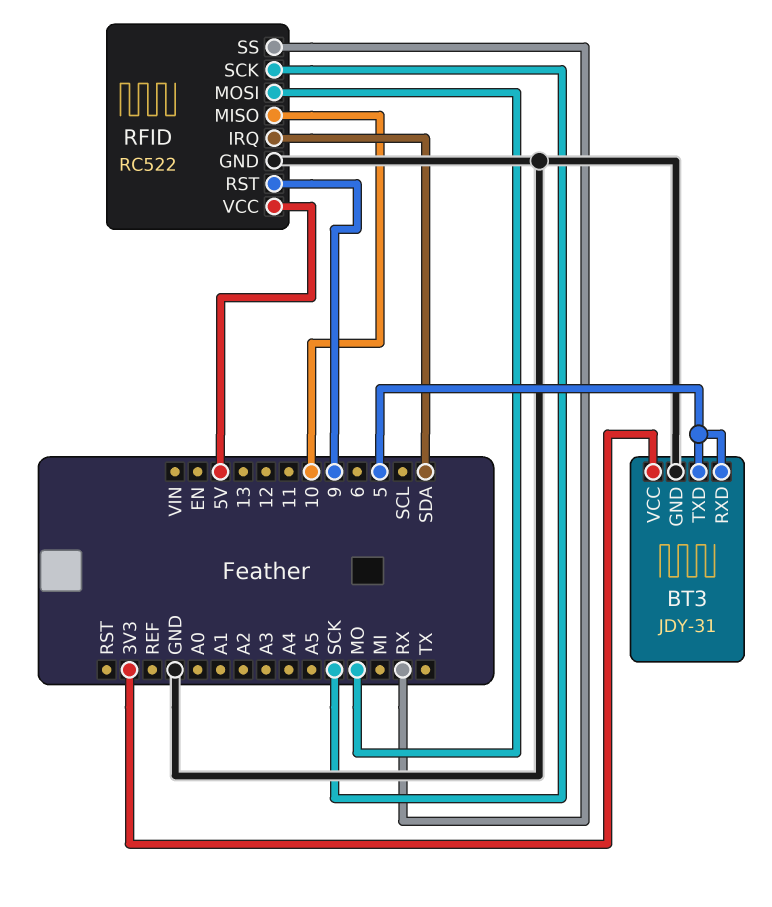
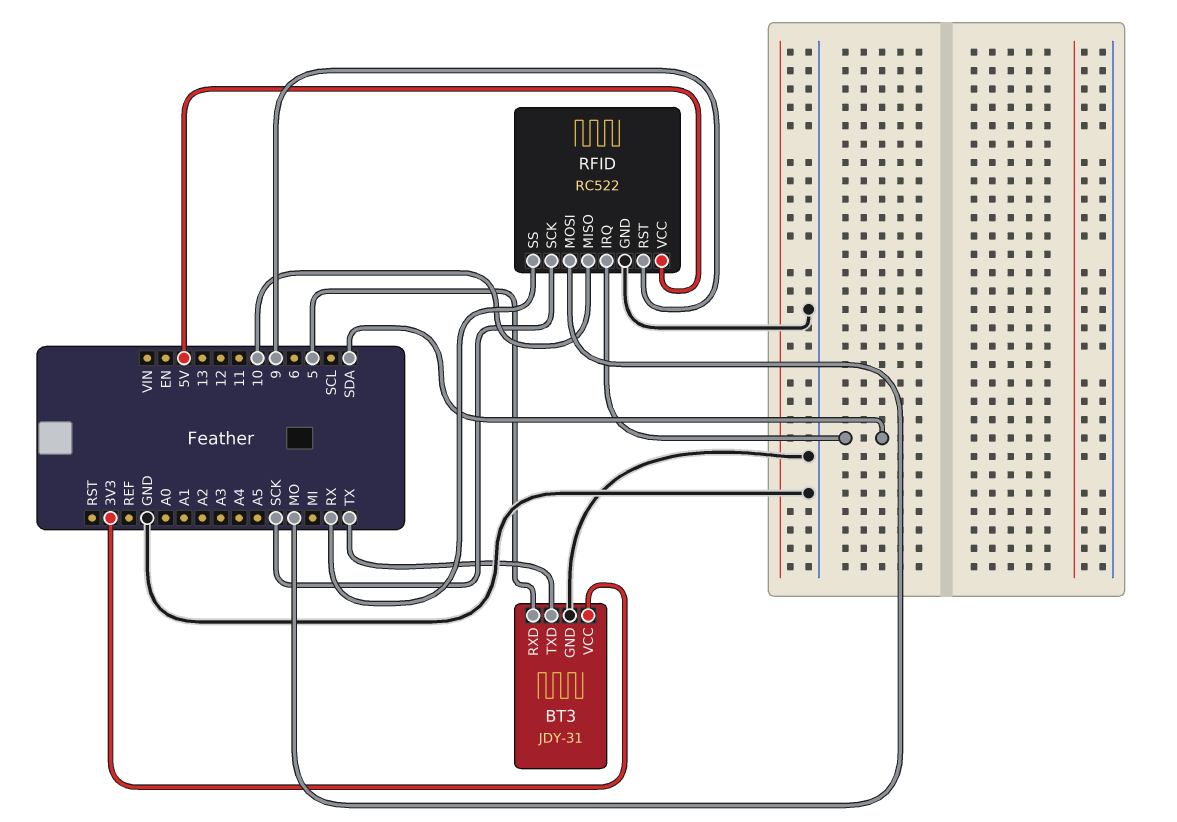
BT3 pin TXD: 5 -> TX

